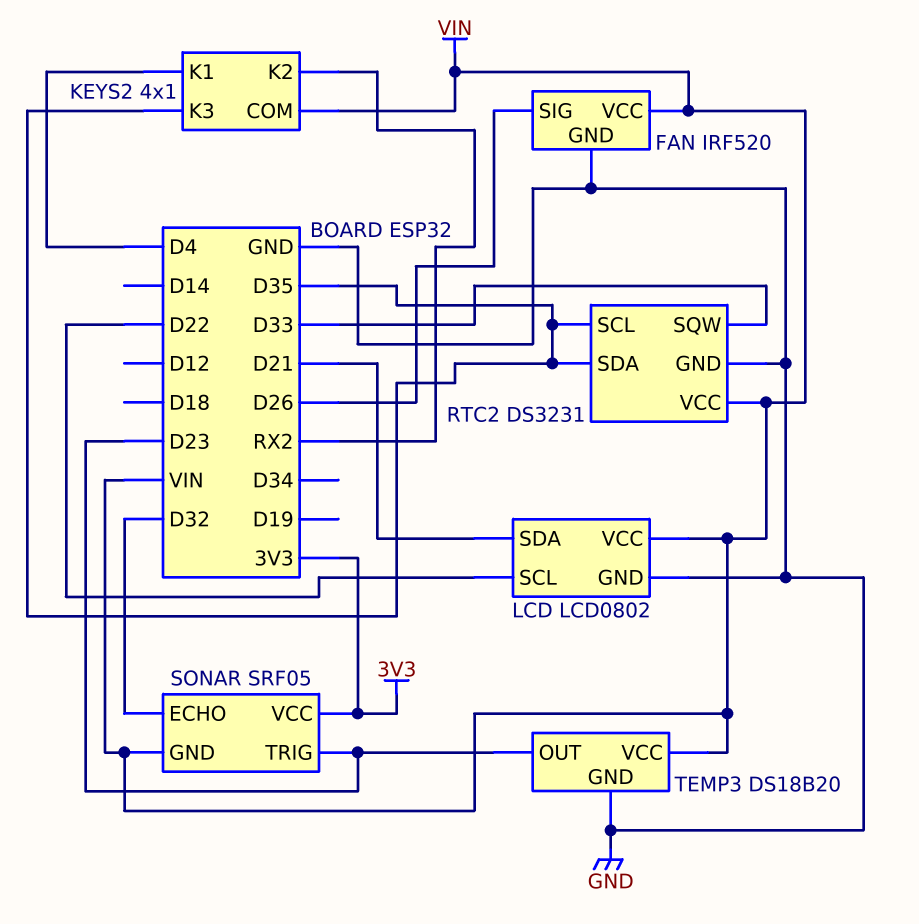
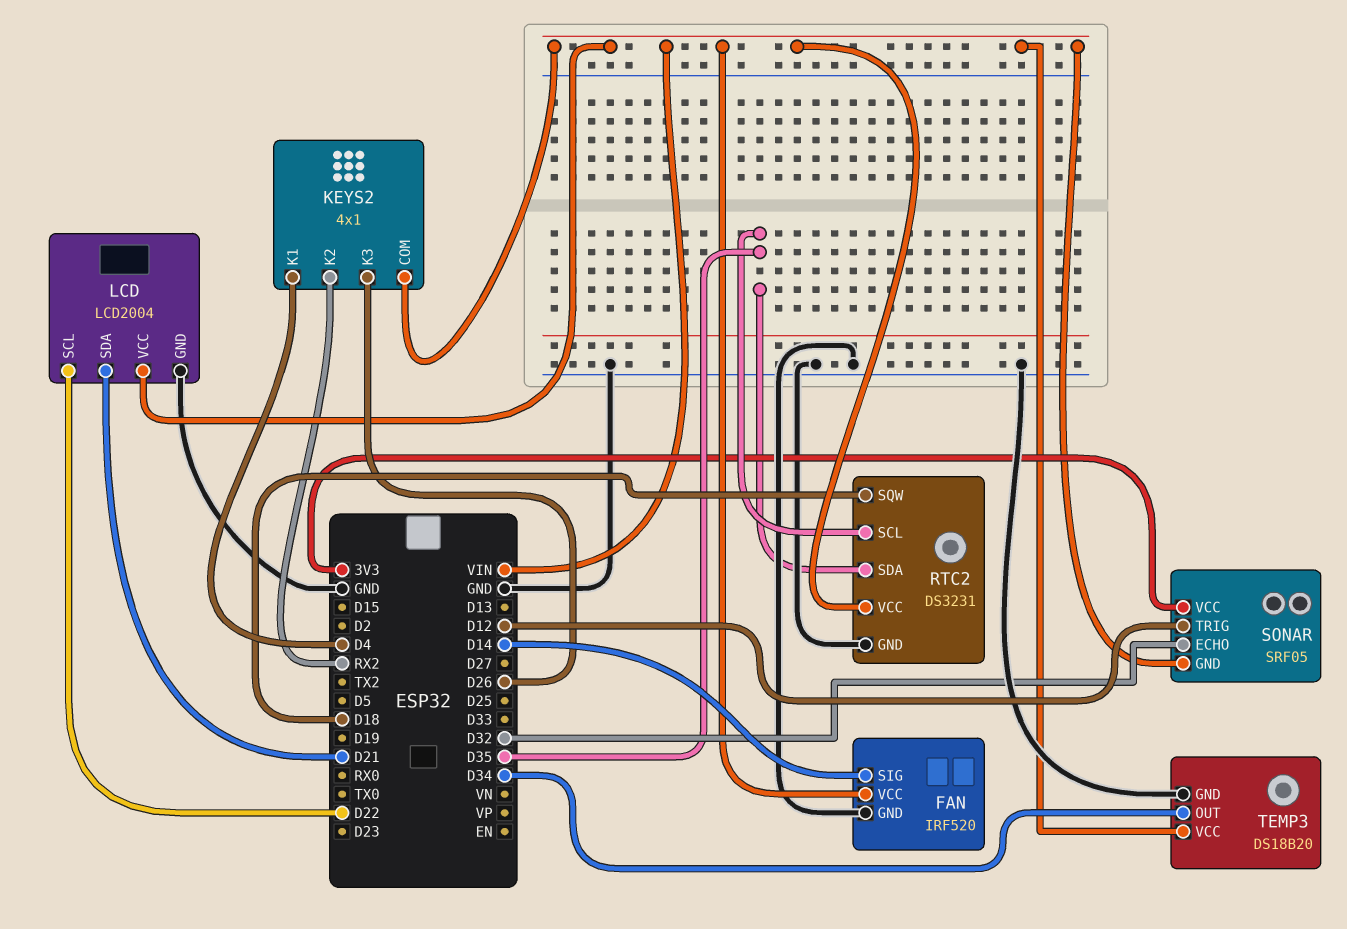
FAN pin SIG: D26 -> D14
KEYS2 pin K3: D35 -> D26
LCD: LCD0802 -> LCD2004
RTC2 pin SQW: D33 -> D18
SONAR pin TRIG: D23 -> D12
TEMP3 pin OUT: D23 -> D34

